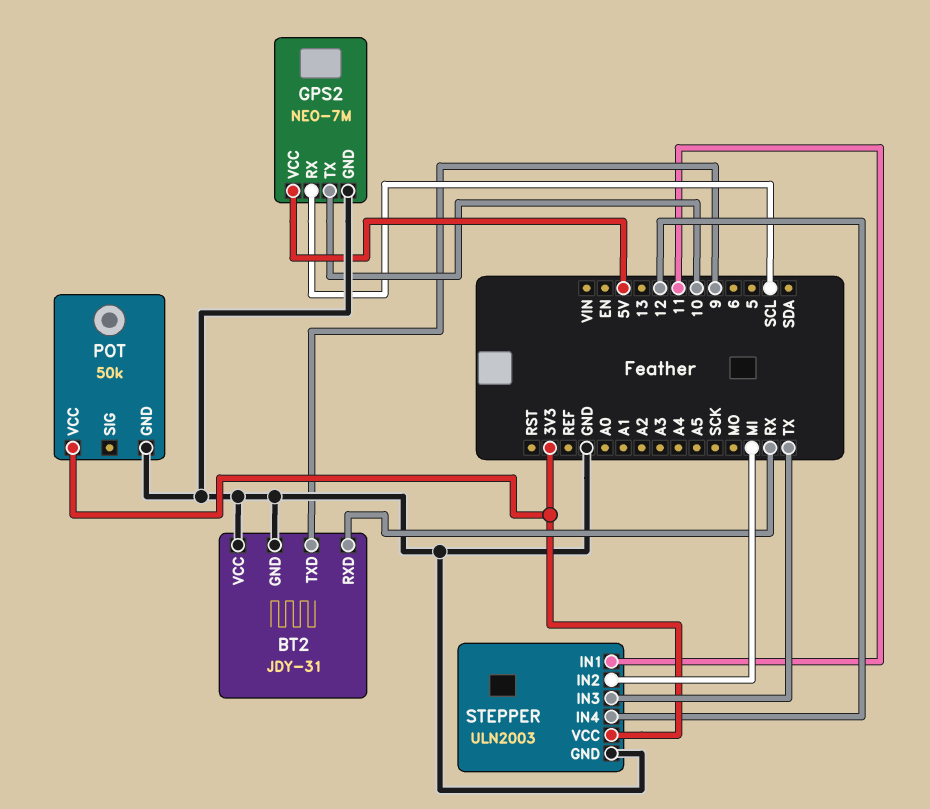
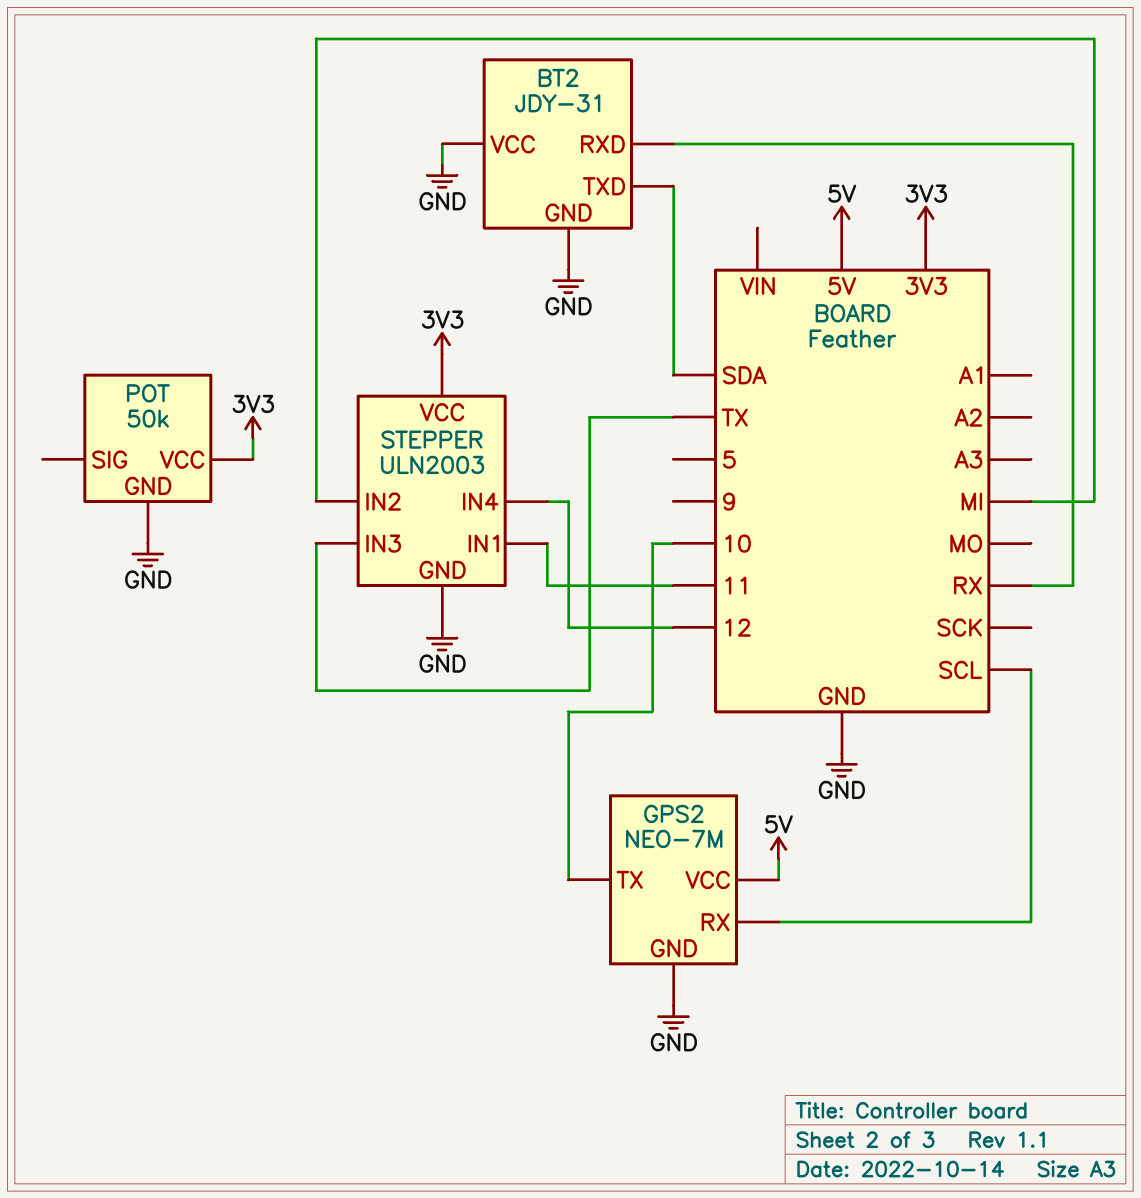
BT2 pin TXD: 9 -> SDA

